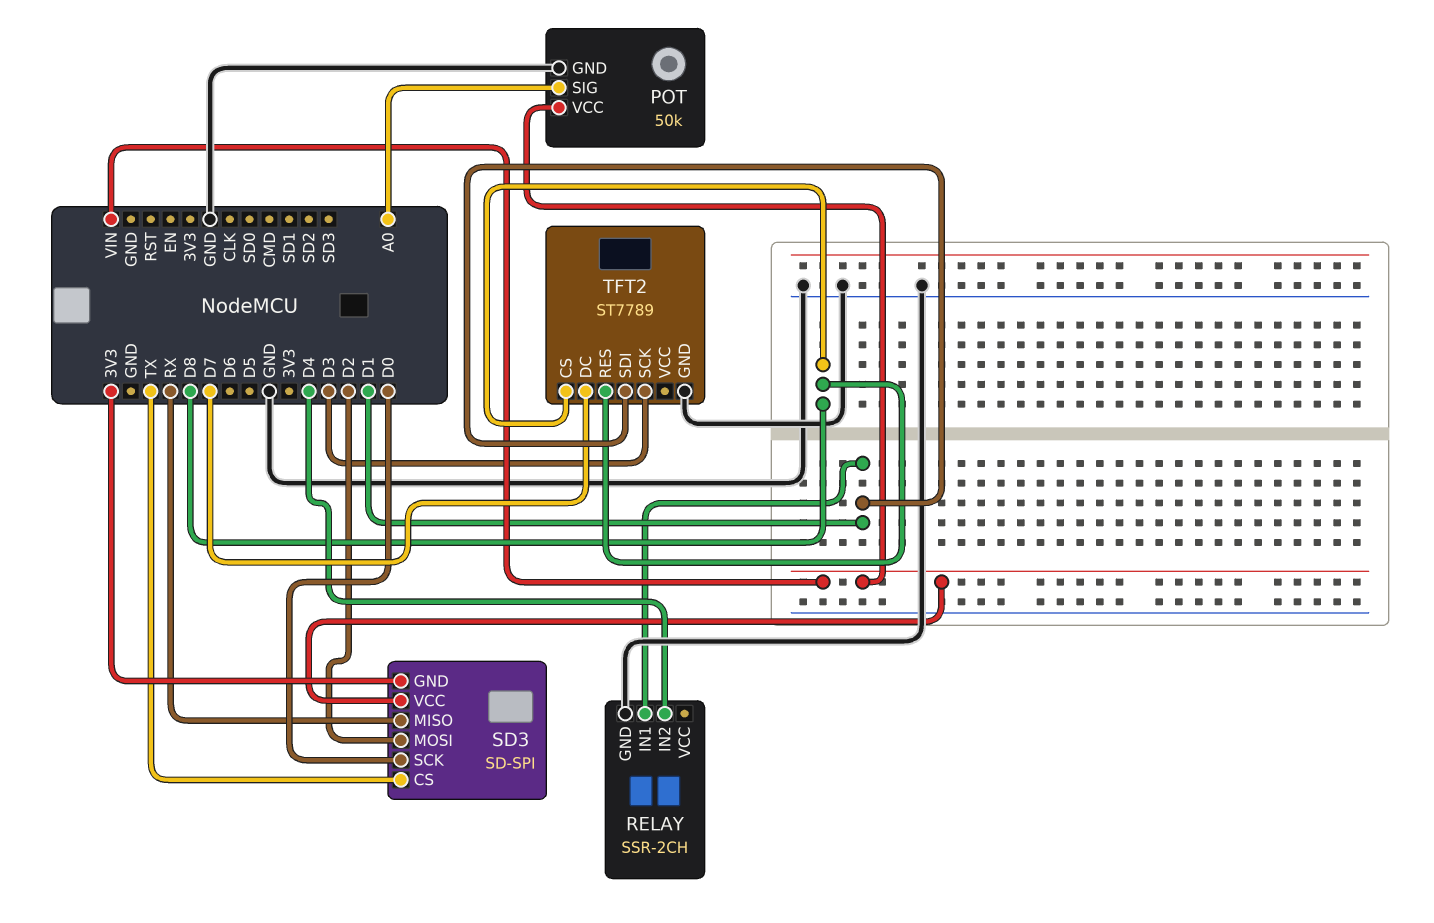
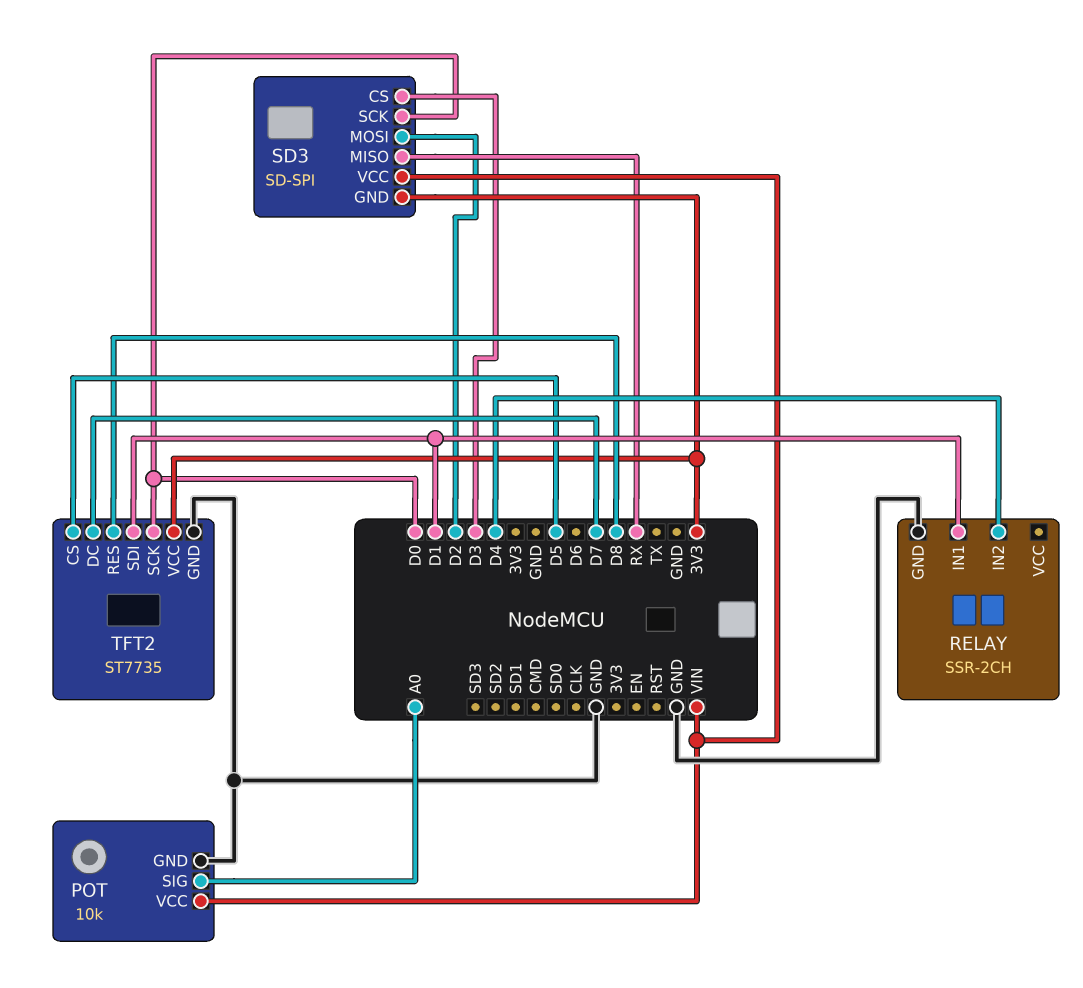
POT: 50k -> 10k
SD3 pin CS: TX -> D3
TFT2: ST7789 -> ST7735
TFT2 pin CS: D8 -> D5
TFT2 pin SCK: D3 -> D0
TFT2 pin VCC: none -> 3V3

